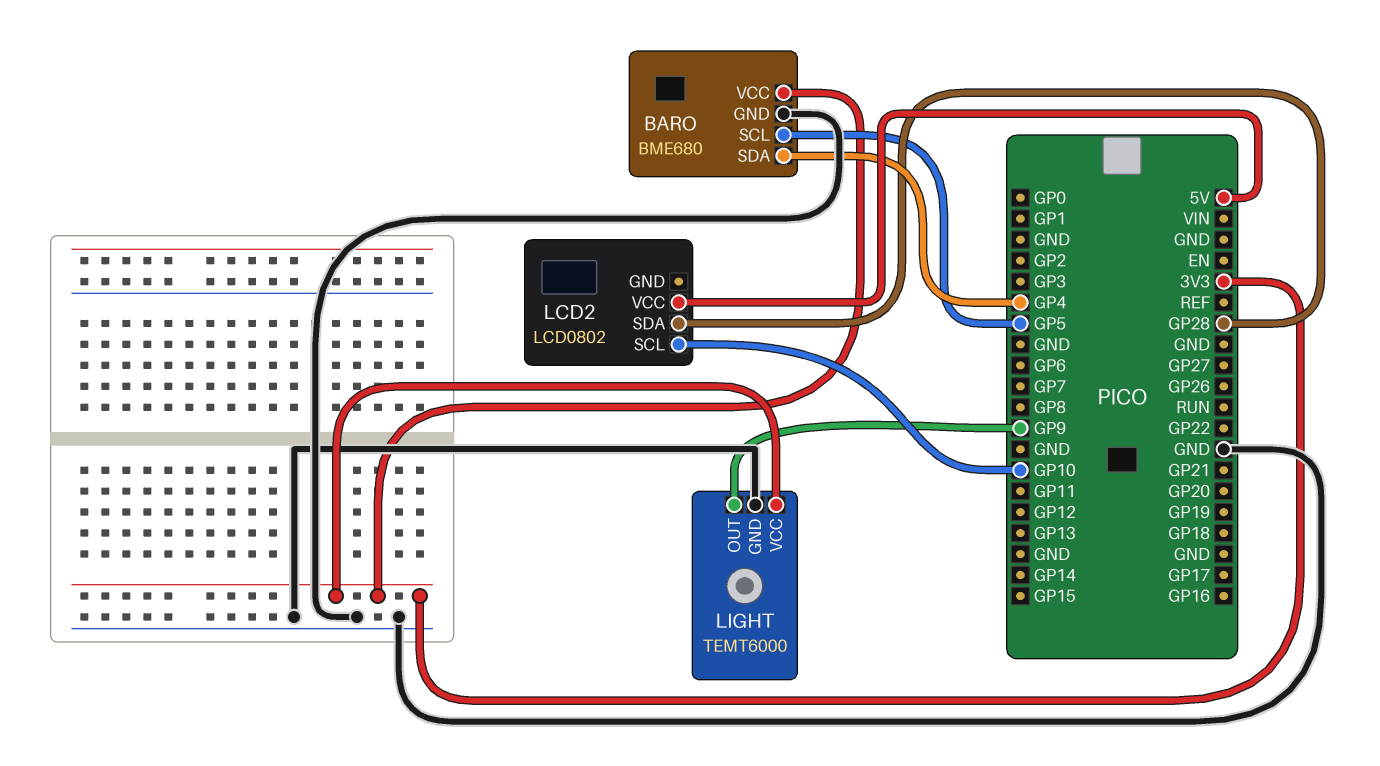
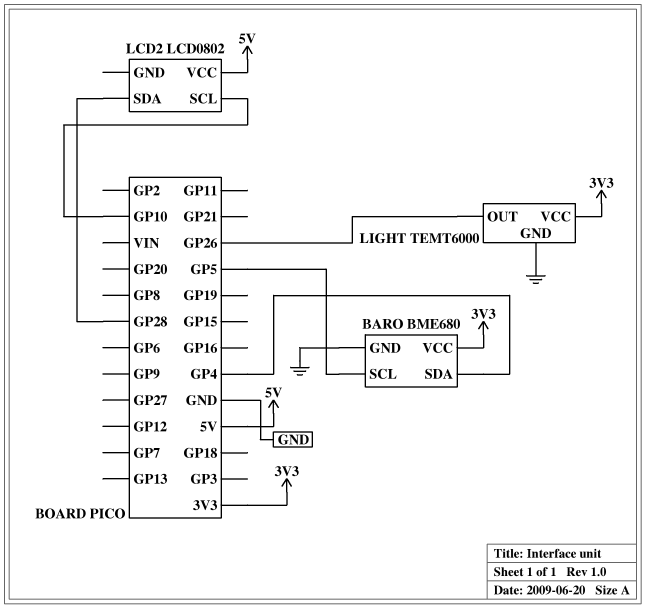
LIGHT pin OUT: GP9 -> GP26

